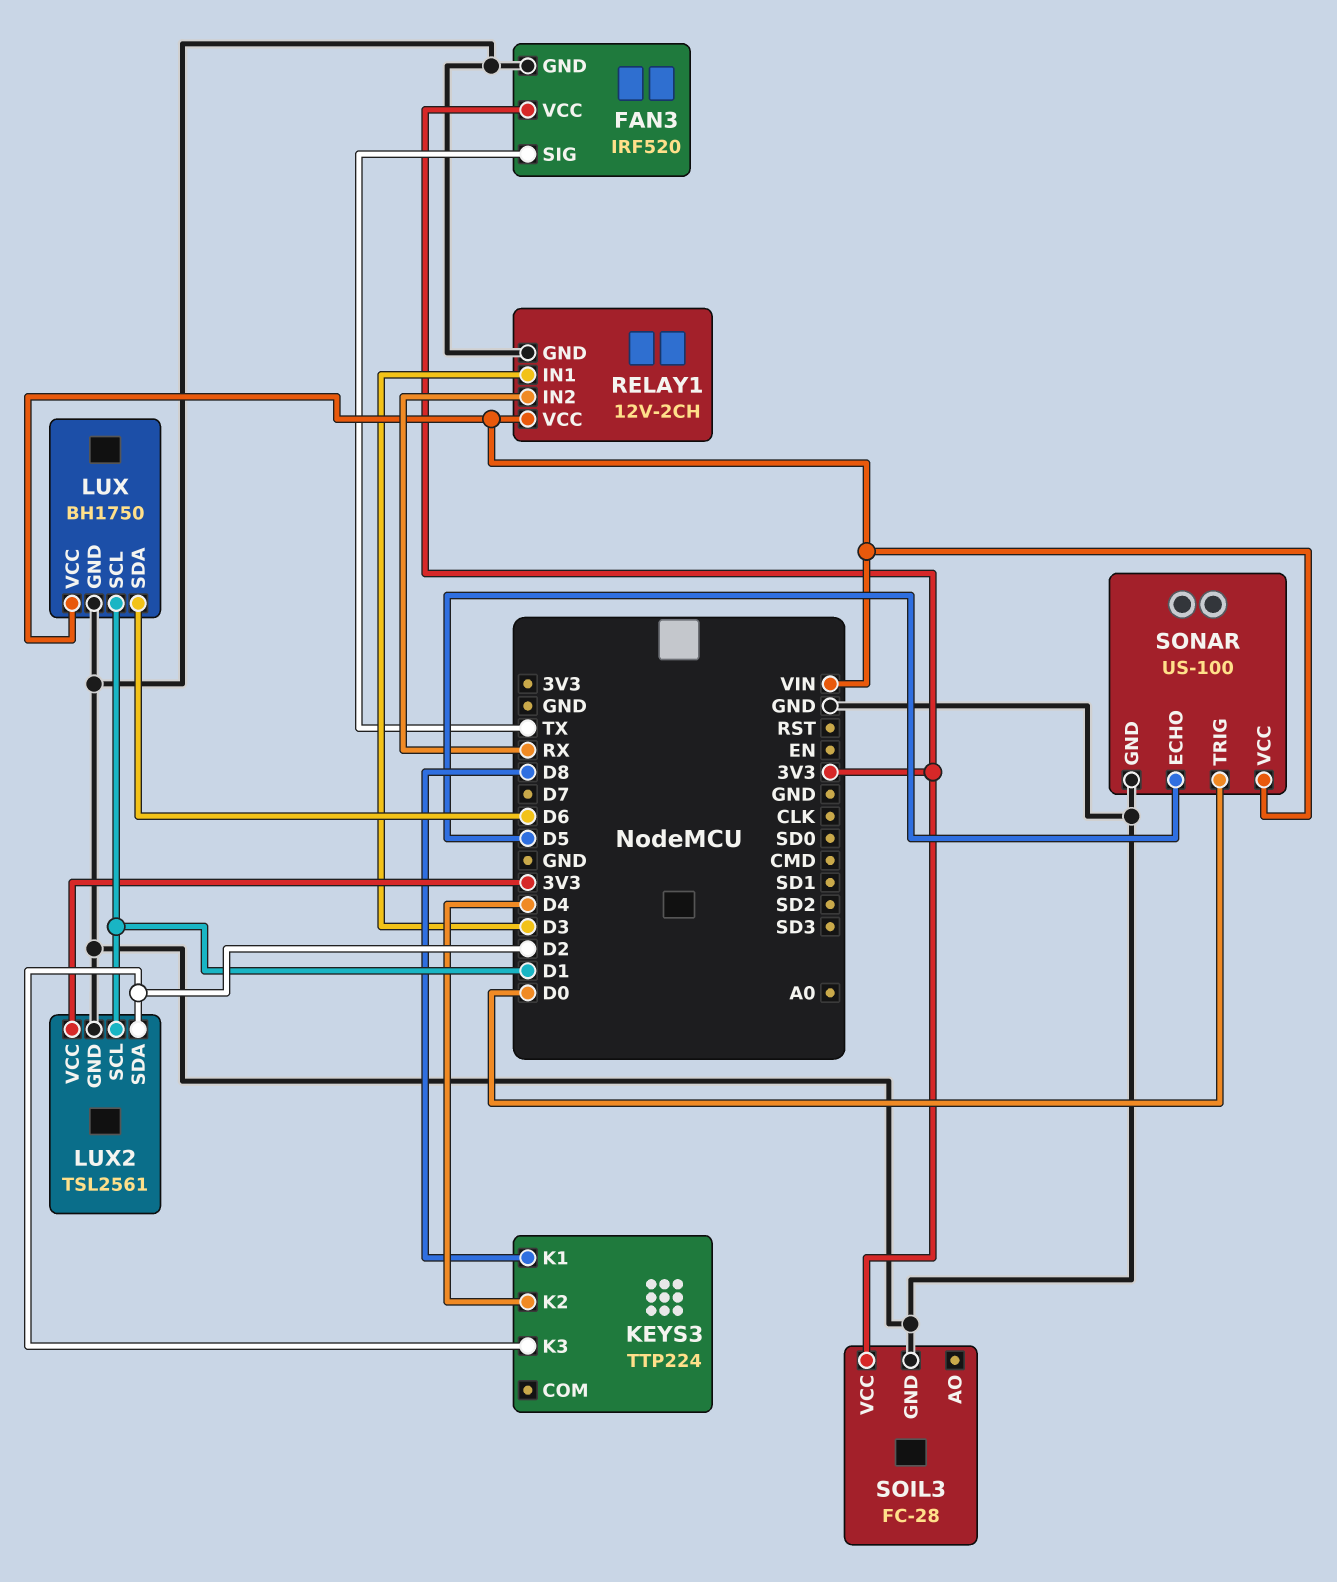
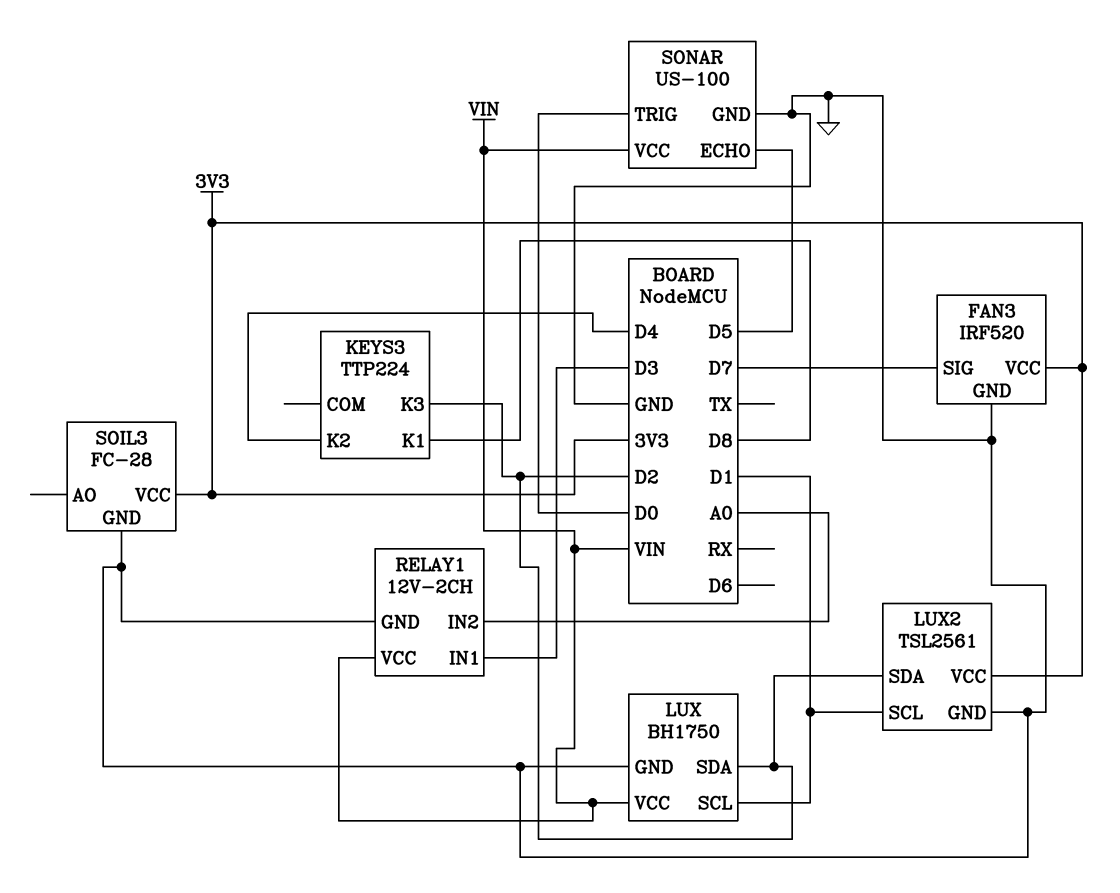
FAN3 pin SIG: TX -> D7
LUX pin SDA: D6 -> D2
RELAY1 pin IN2: RX -> A0

